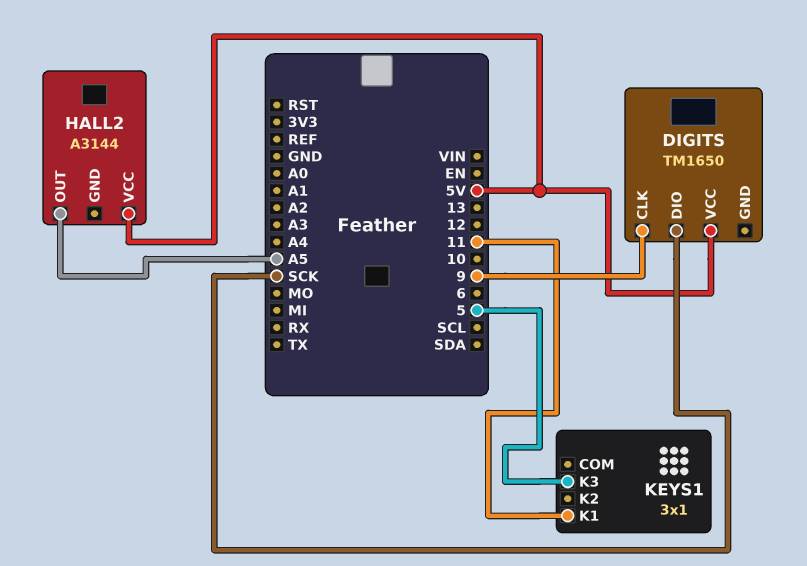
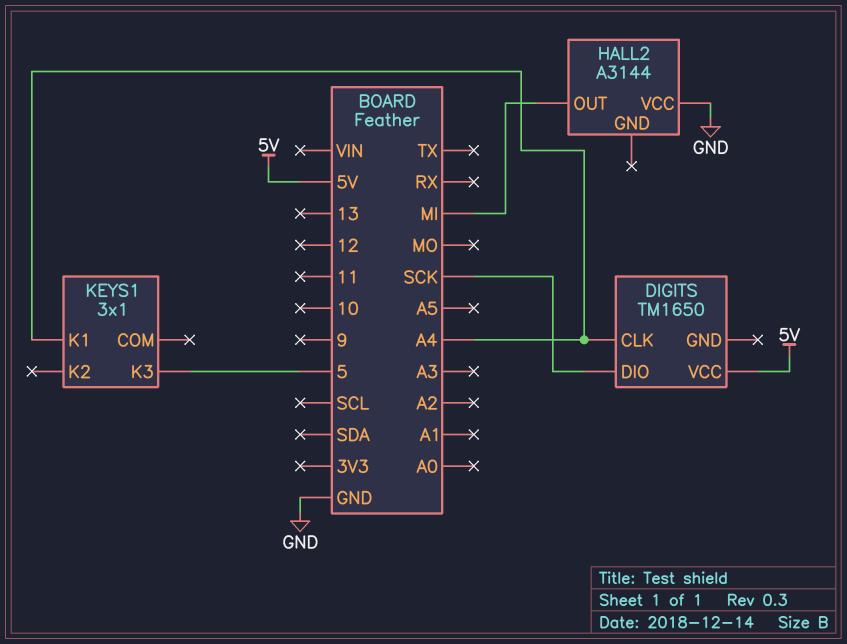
DIGITS pin CLK: 9 -> A4
HALL2 pin OUT: A5 -> MI
HALL2 pin VCC: 5V -> GND
KEYS1 pin K1: 11 -> A4

